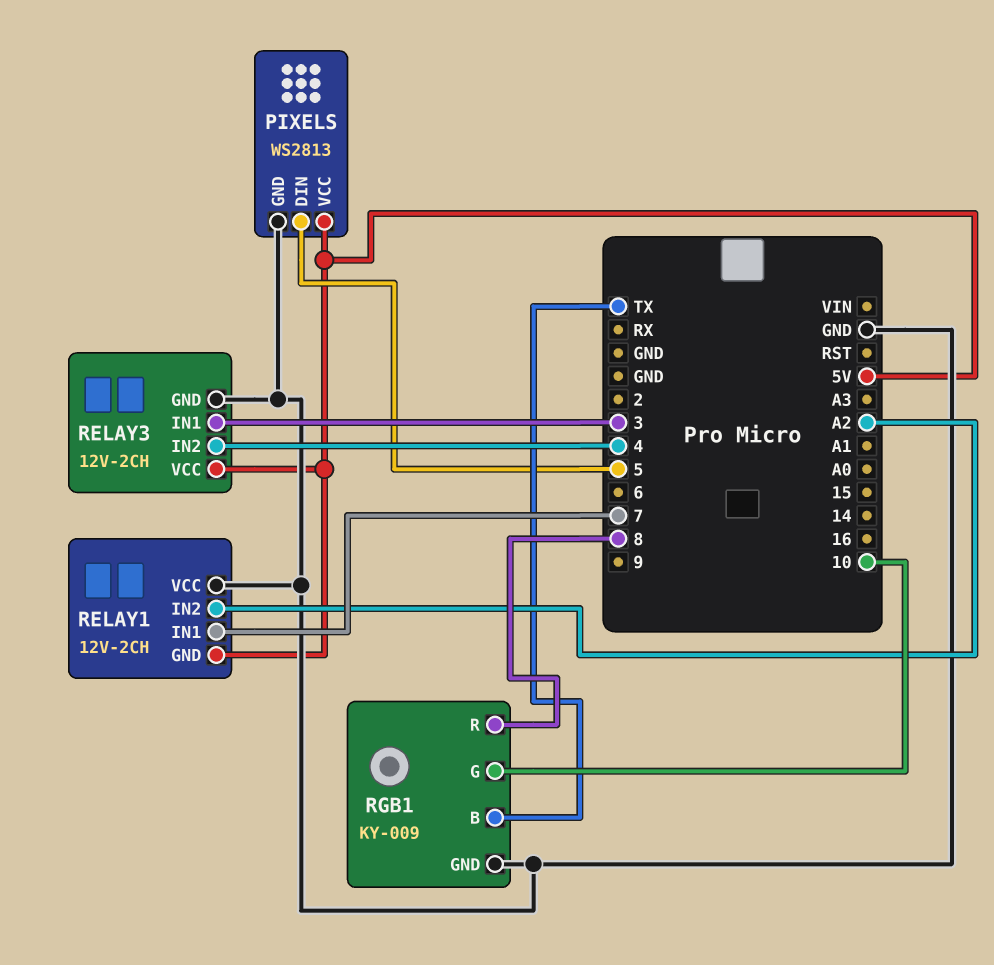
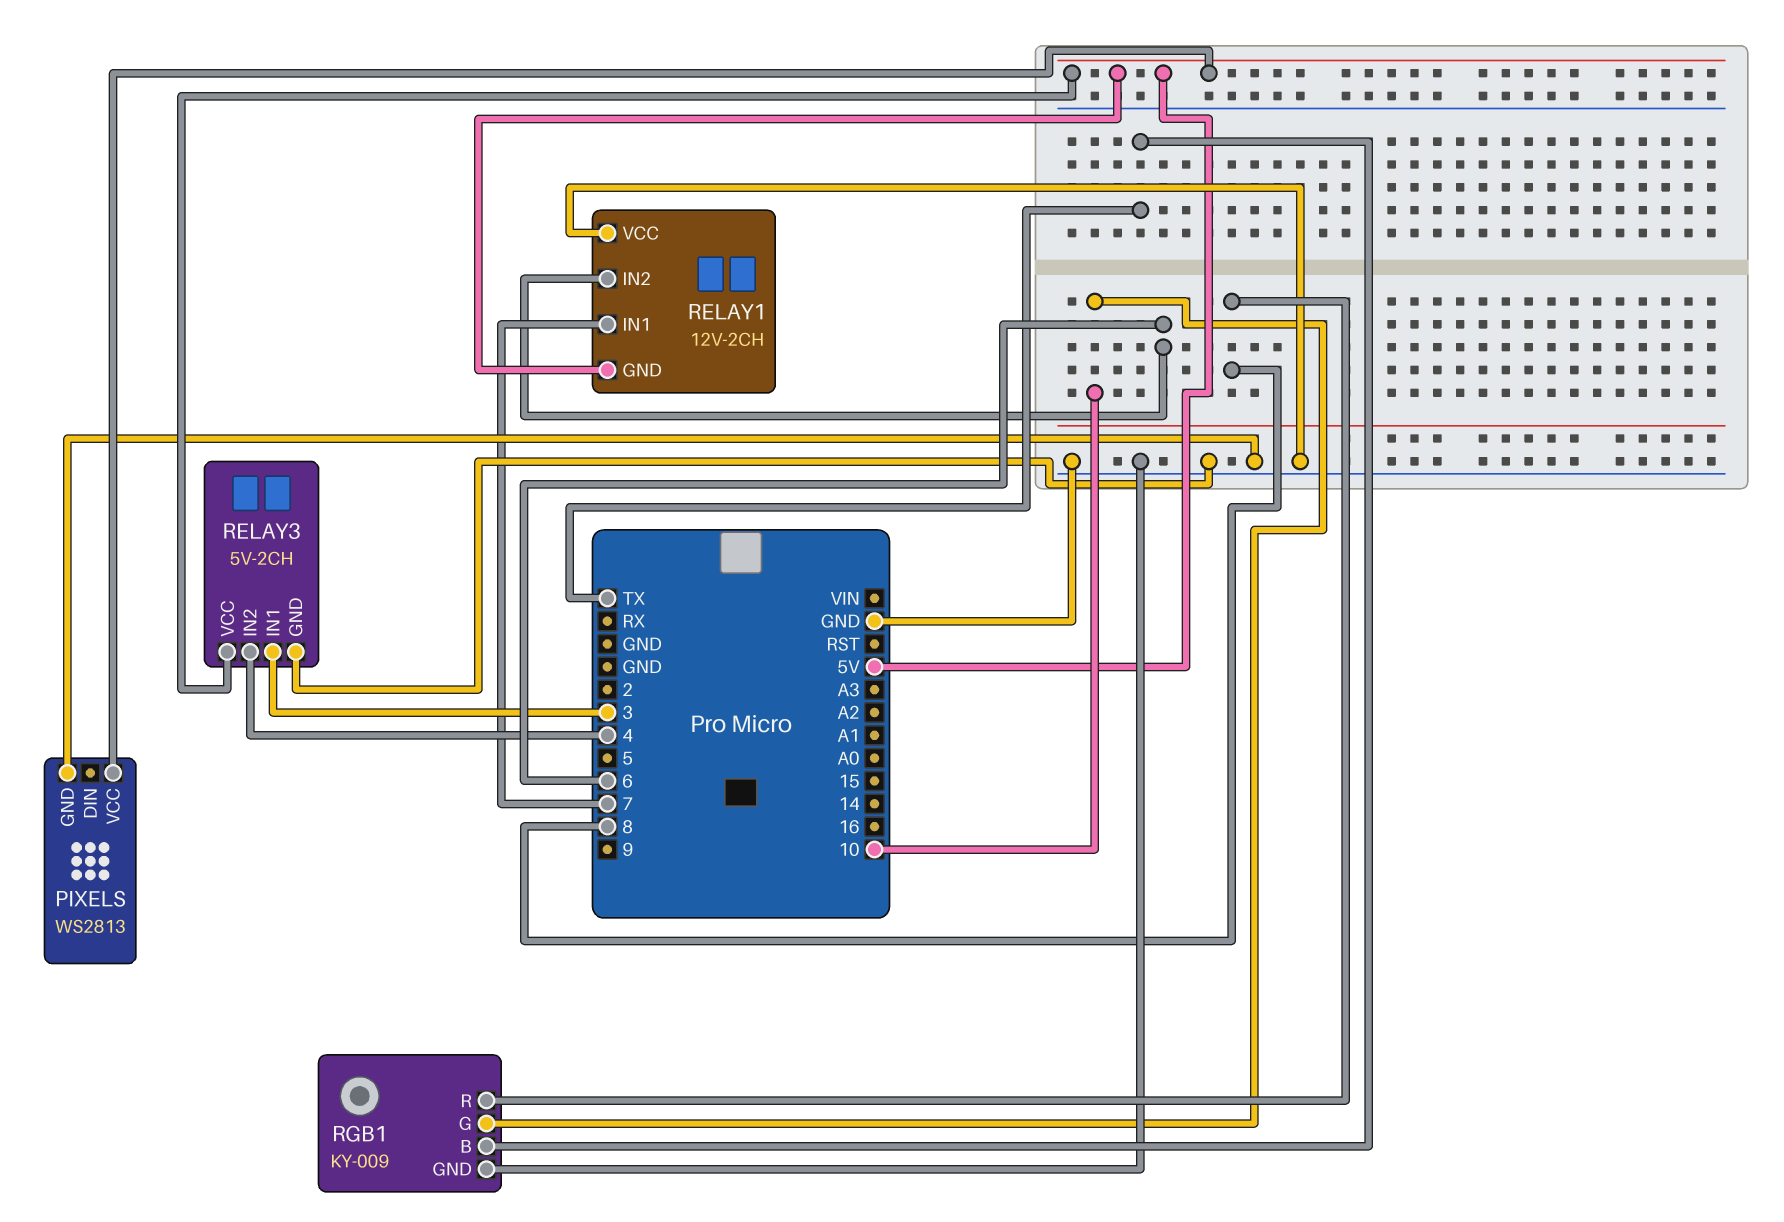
PIXELS pin DIN: 5 -> none
RELAY1 pin IN2: A2 -> 6
RELAY3: 12V-2CH -> 5V-2CH

